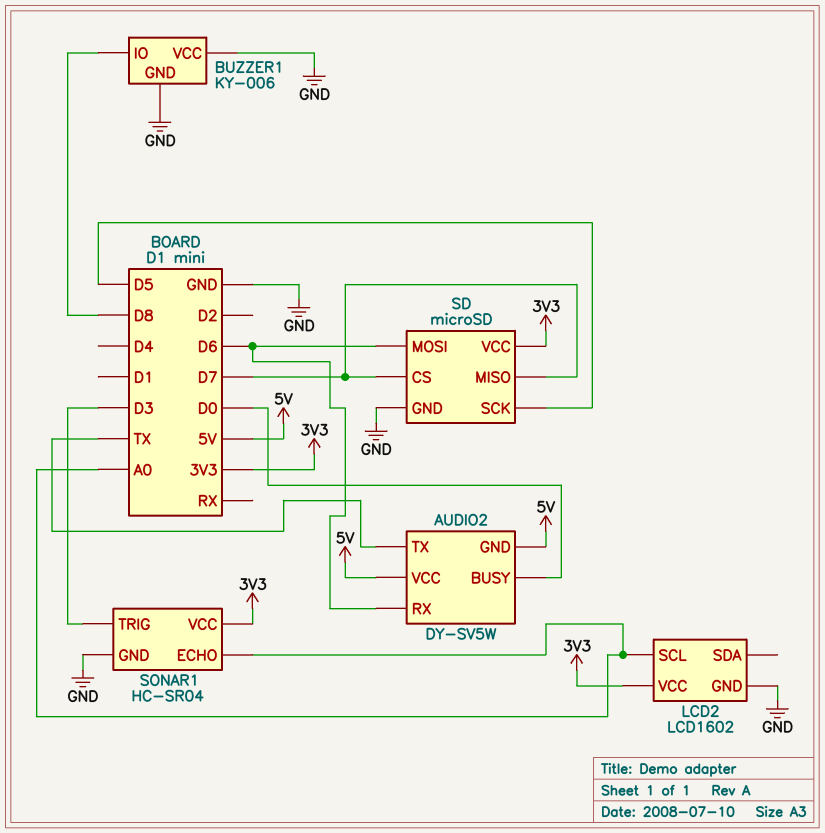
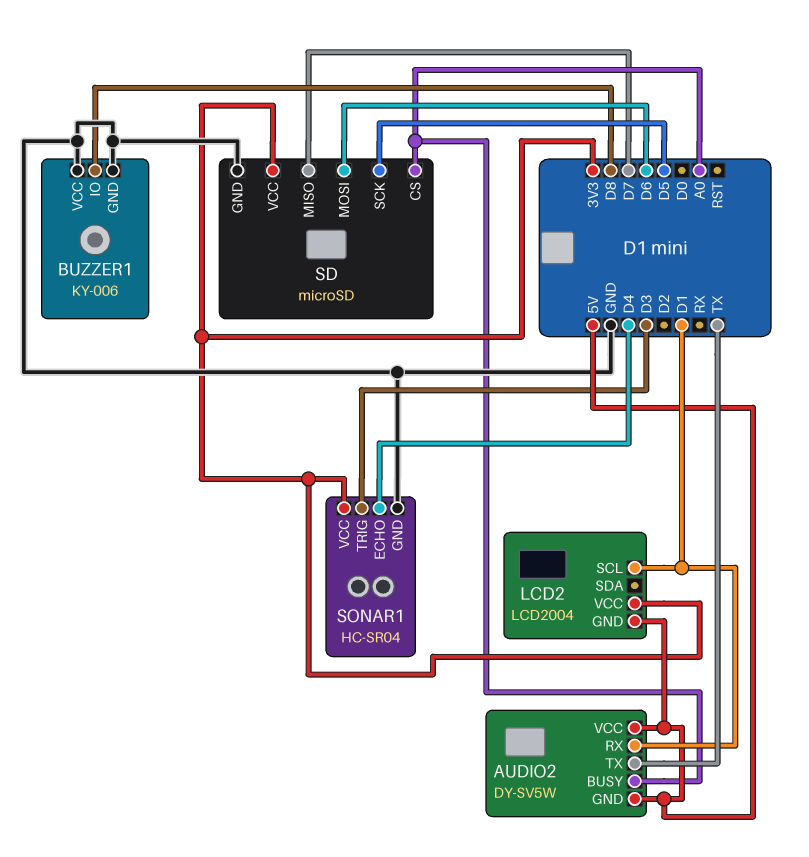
AUDIO2 pin BUSY: D0 -> A0
AUDIO2 pin RX: D6 -> D1
LCD2: LCD1602 -> LCD2004
LCD2 pin GND: GND -> 5V
LCD2 pin SCL: A0 -> D1
SD pin CS: D7 -> A0
SONAR1 pin ECHO: A0 -> D4

